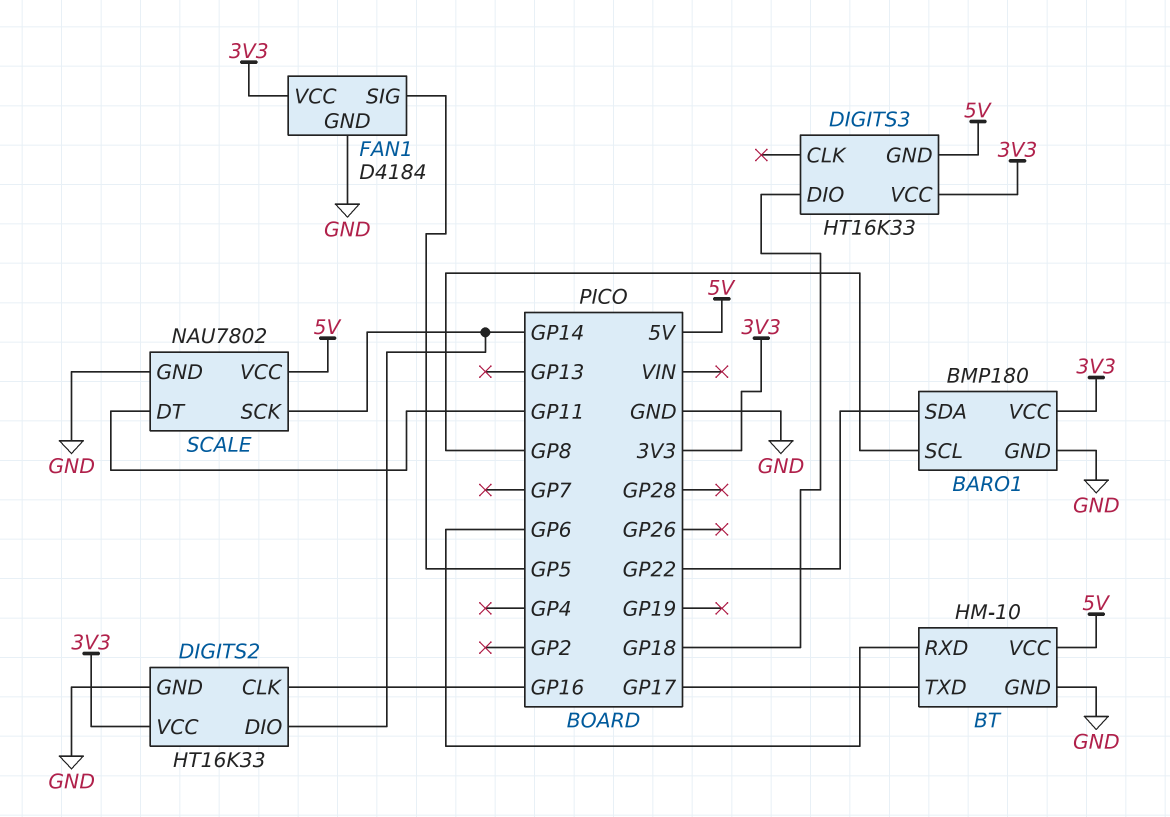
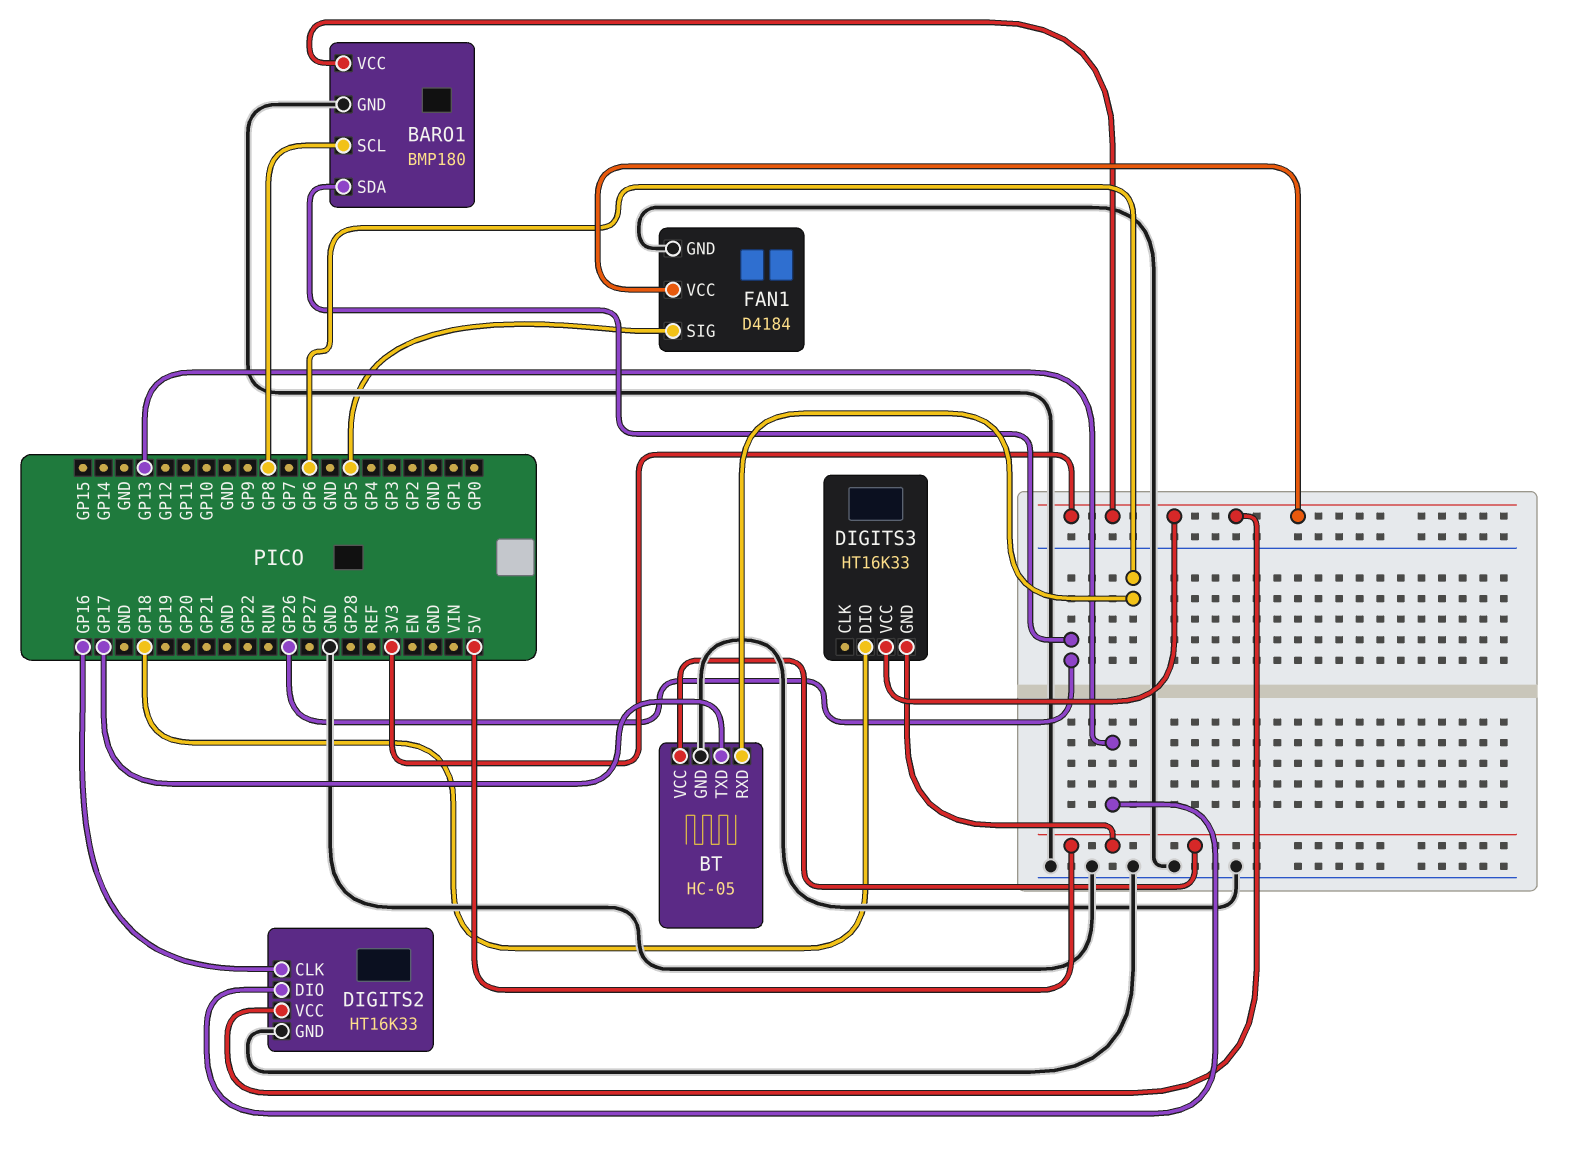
BARO1 pin SDA: GP22 -> GP26
BT: HM-10 -> HC-05
DIGITS2 pin DIO: GP14 -> GP13
SCALE: NAU7802 -> none
SCALE pin DT: GP11 -> none
SCALE pin GND: GND -> none
SCALE pin SCK: GP14 -> none
SCALE pin VCC: 5V -> none

